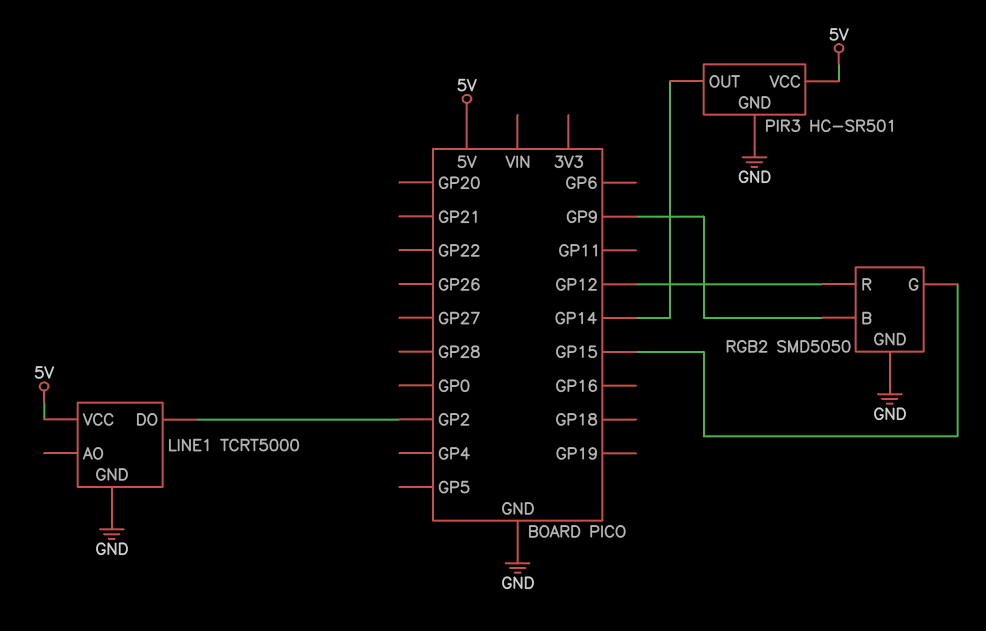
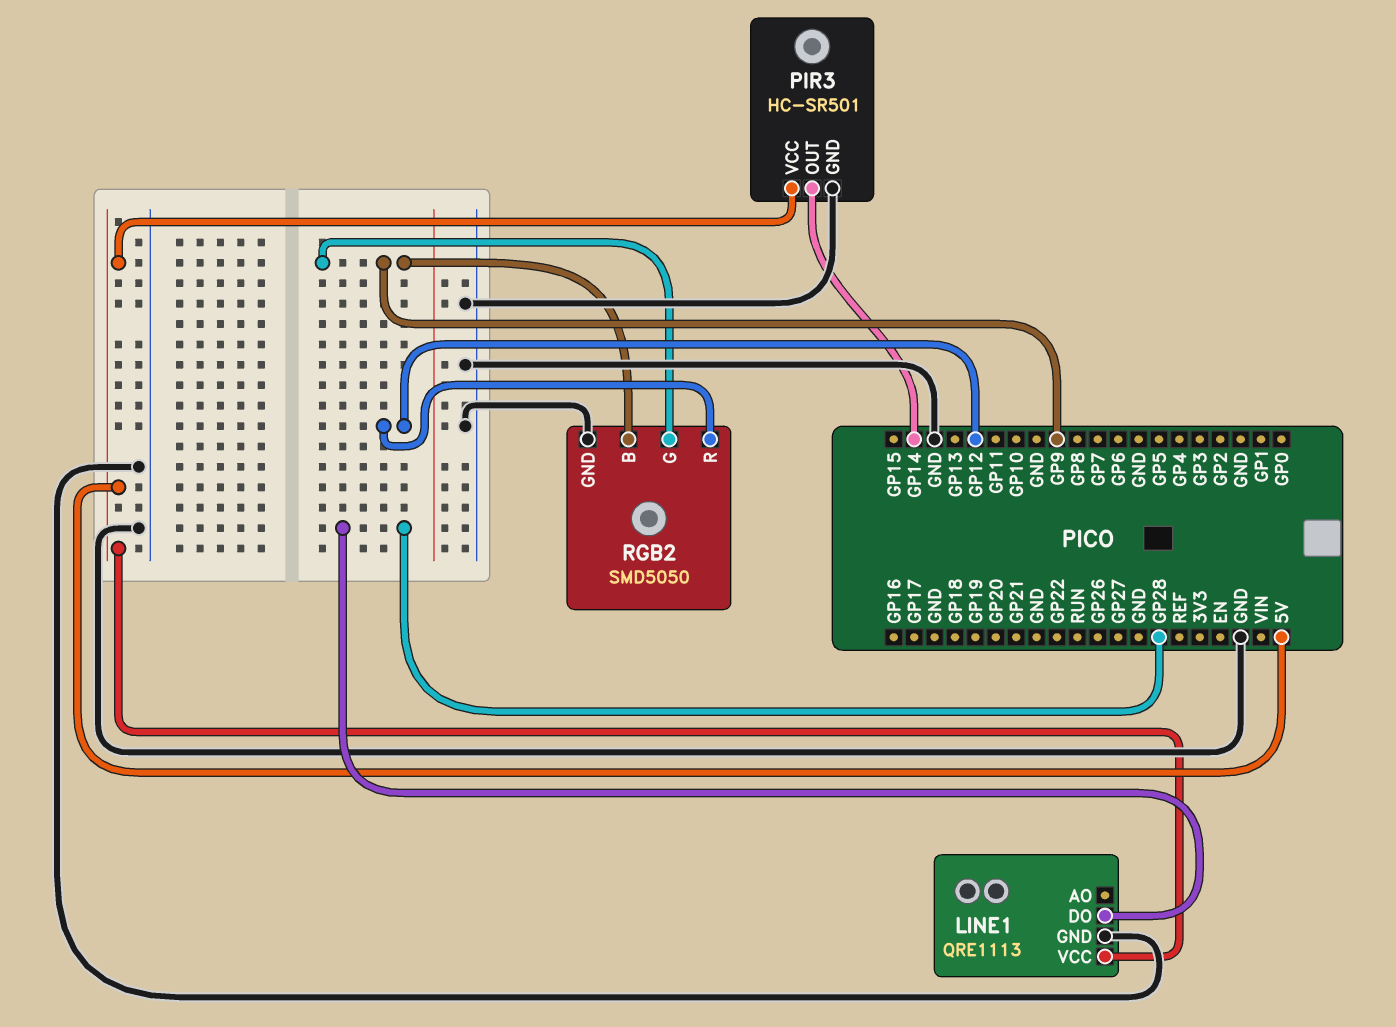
LINE1: TCRT5000 -> QRE1113
LINE1 pin DO: GP2 -> GP28
RGB2 pin G: GP15 -> GP9

